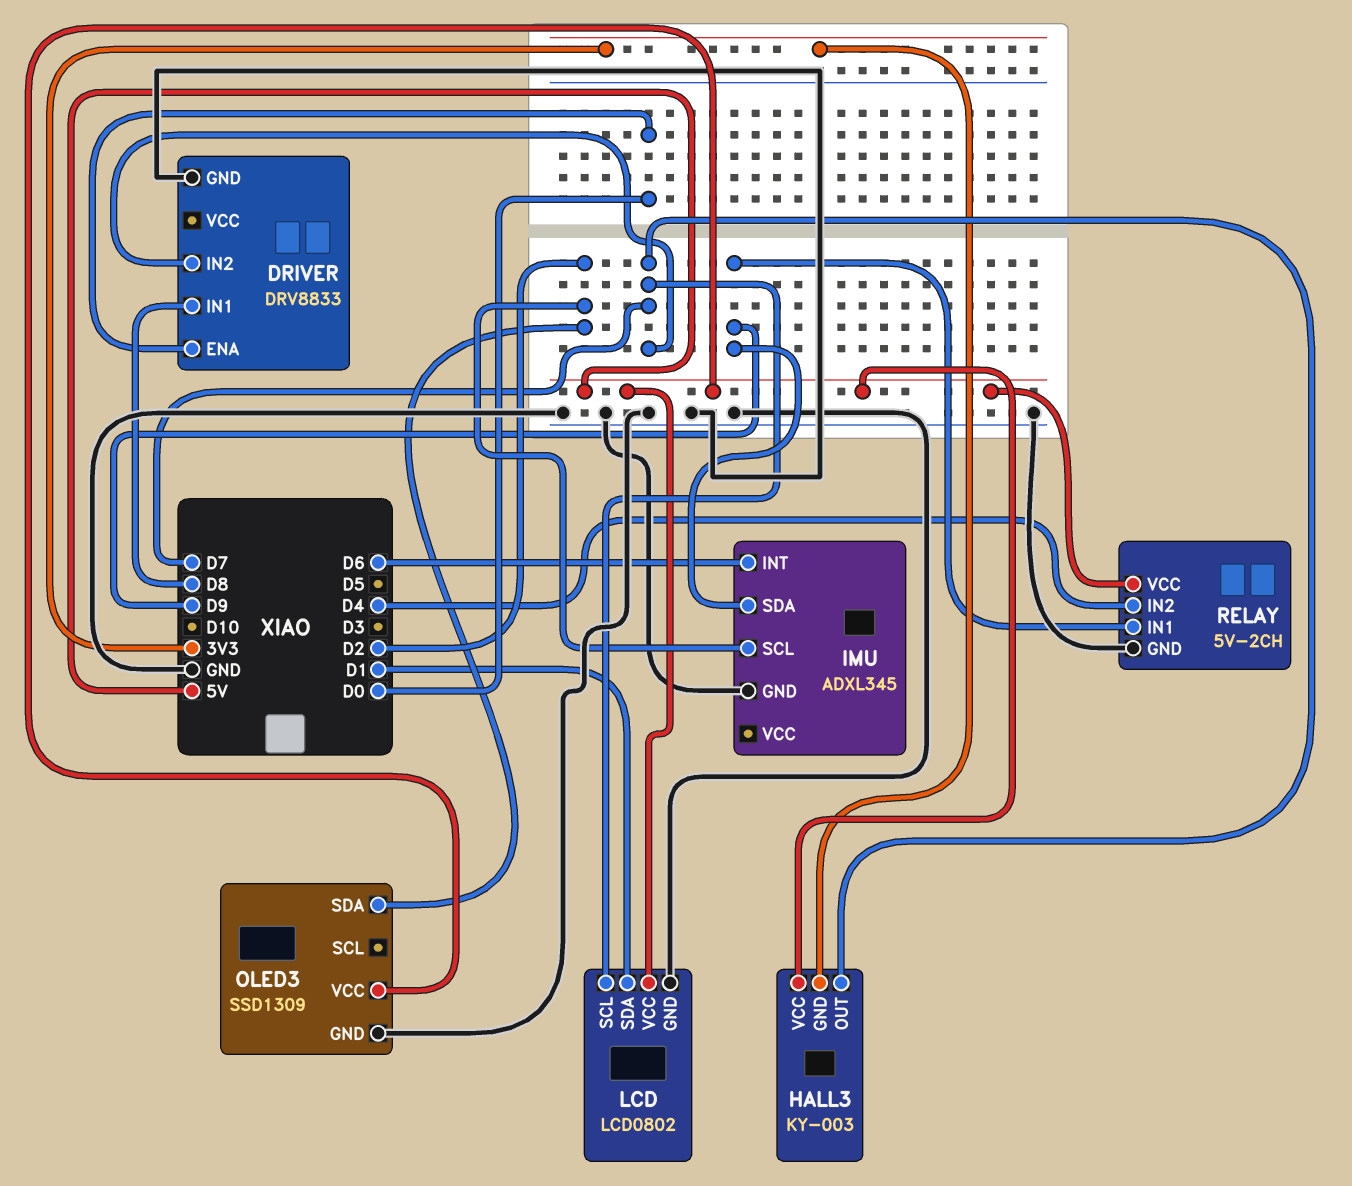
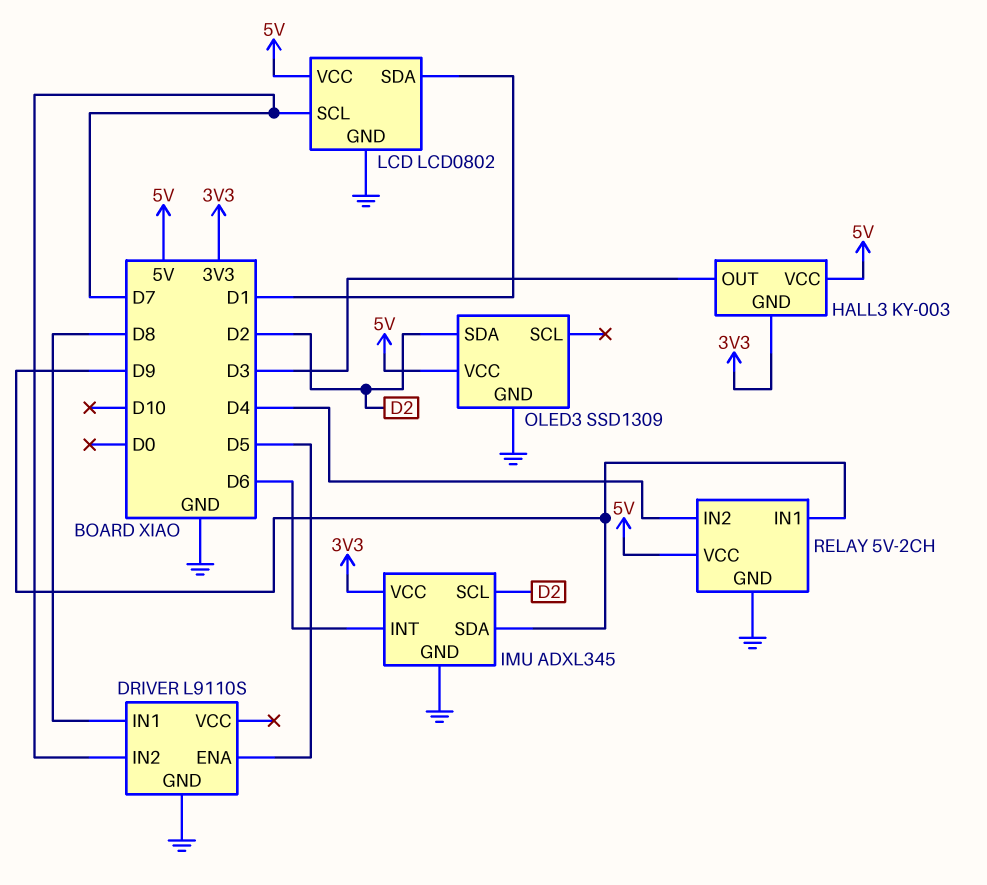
DRIVER: DRV8833 -> L9110S
DRIVER pin ENA: D0 -> D5
HALL3 pin OUT: D7 -> D3
IMU pin VCC: none -> 3V3

